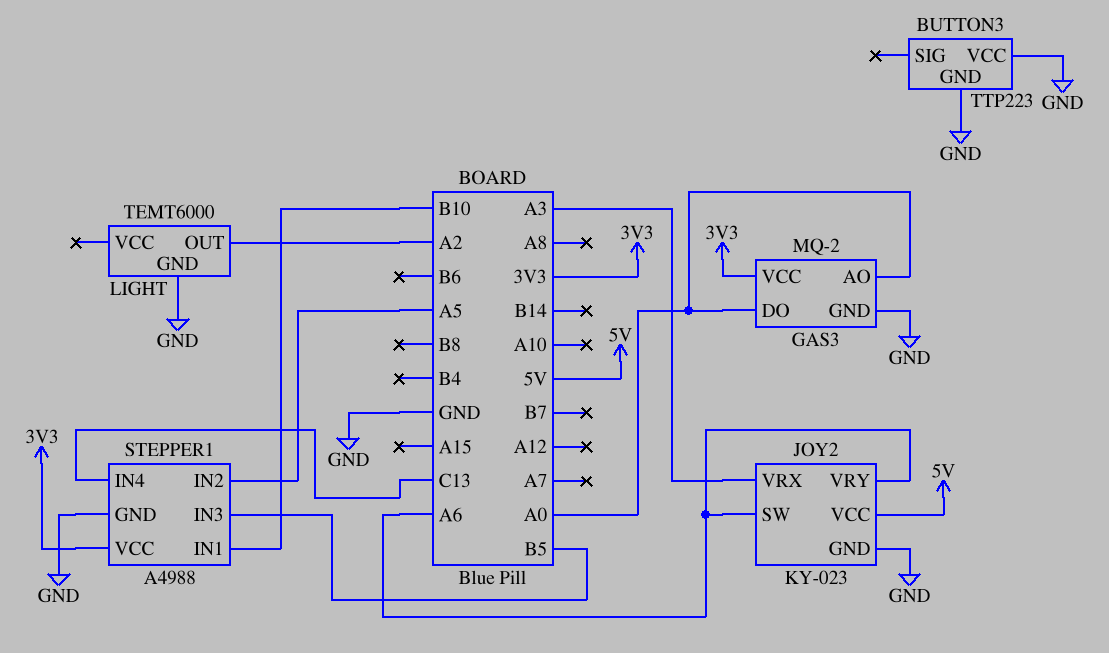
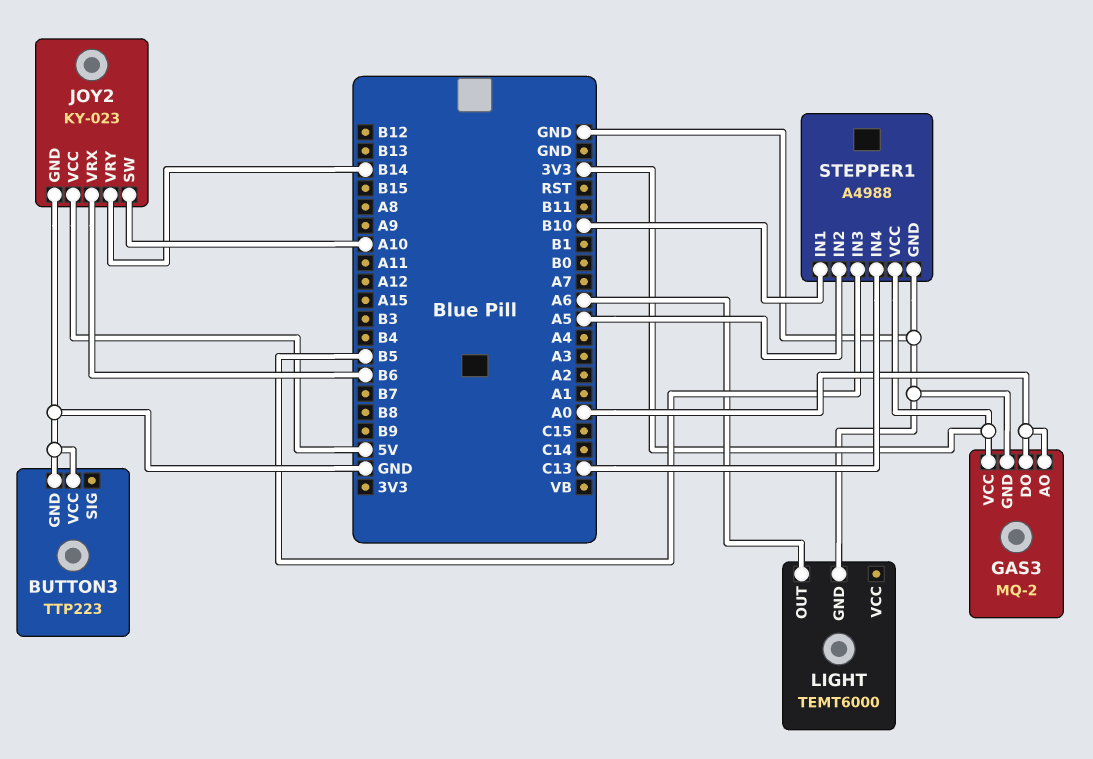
JOY2 pin SW: A6 -> A10
JOY2 pin VRX: A3 -> B6
JOY2 pin VRY: A6 -> B14
LIGHT pin OUT: A2 -> A6

